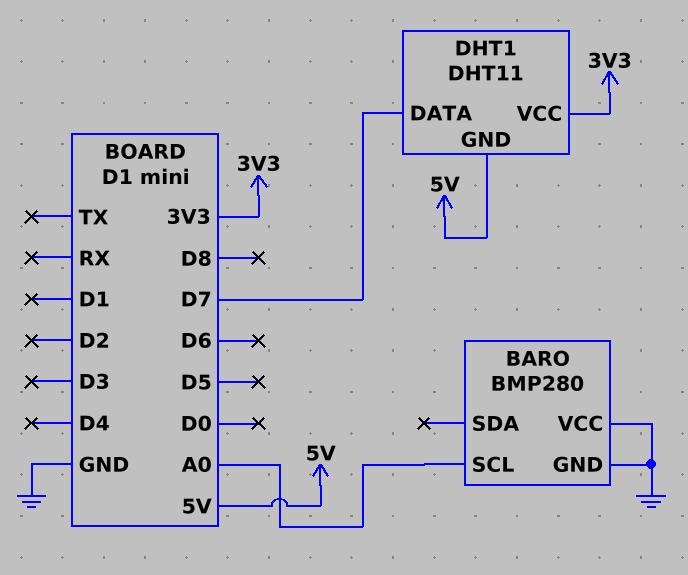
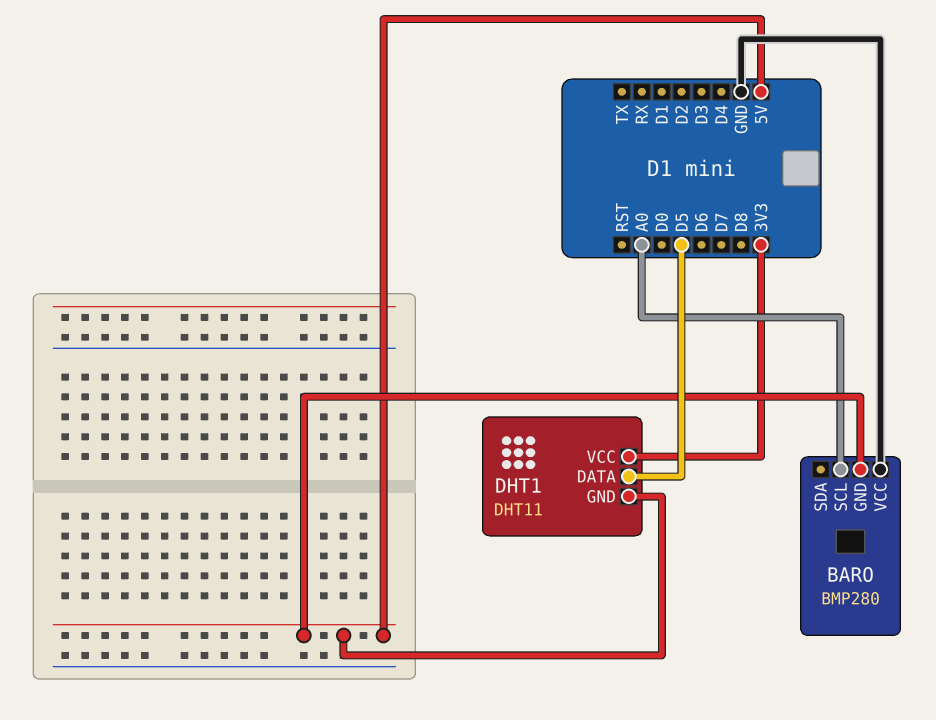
BARO pin GND: GND -> 5V
DHT1 pin DATA: D7 -> D5

